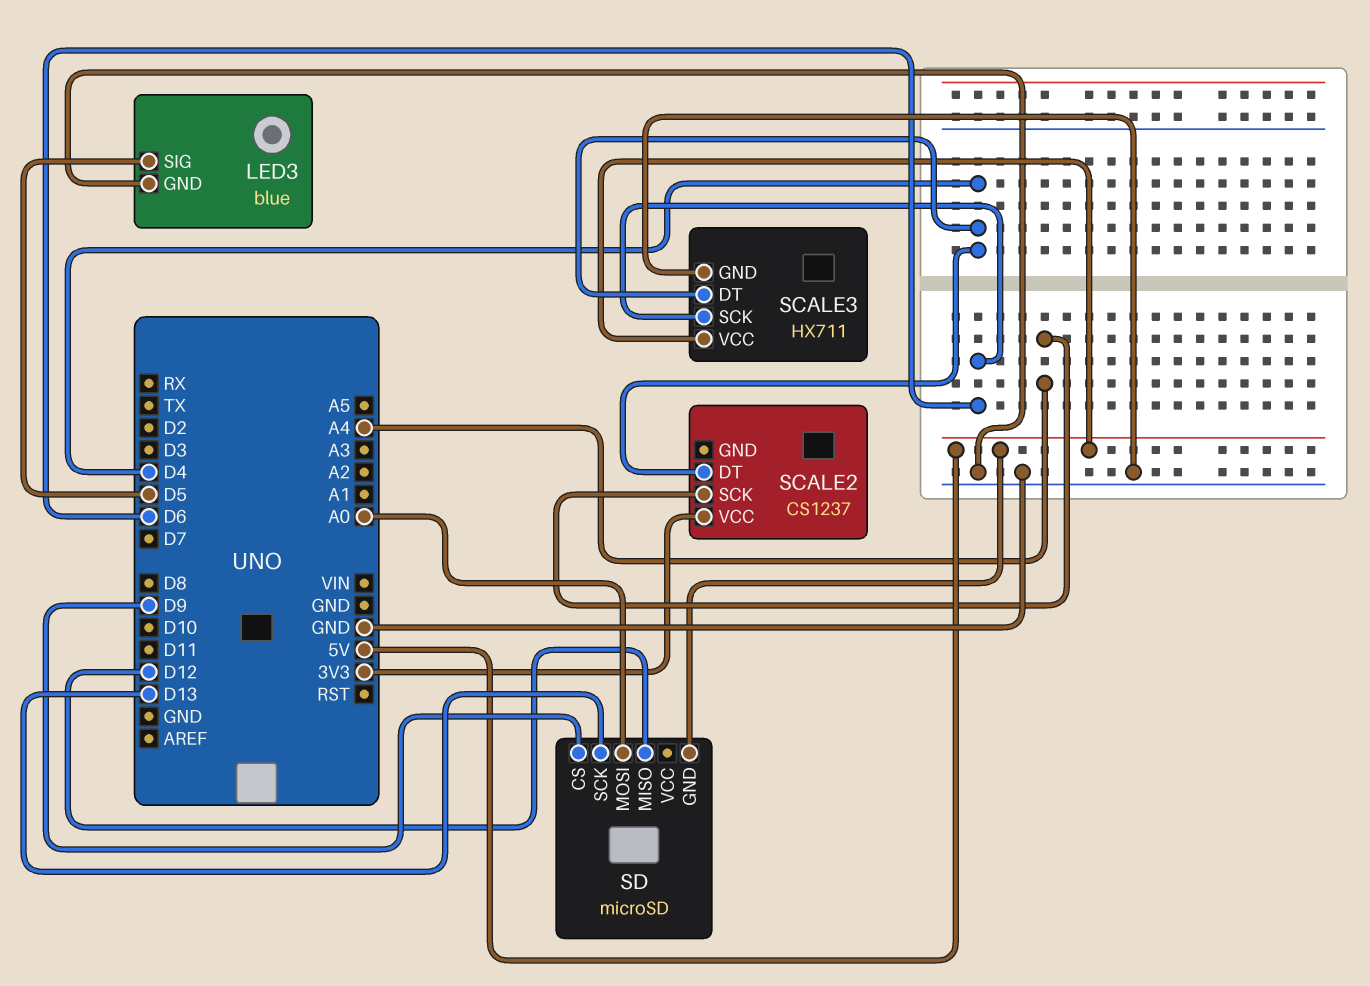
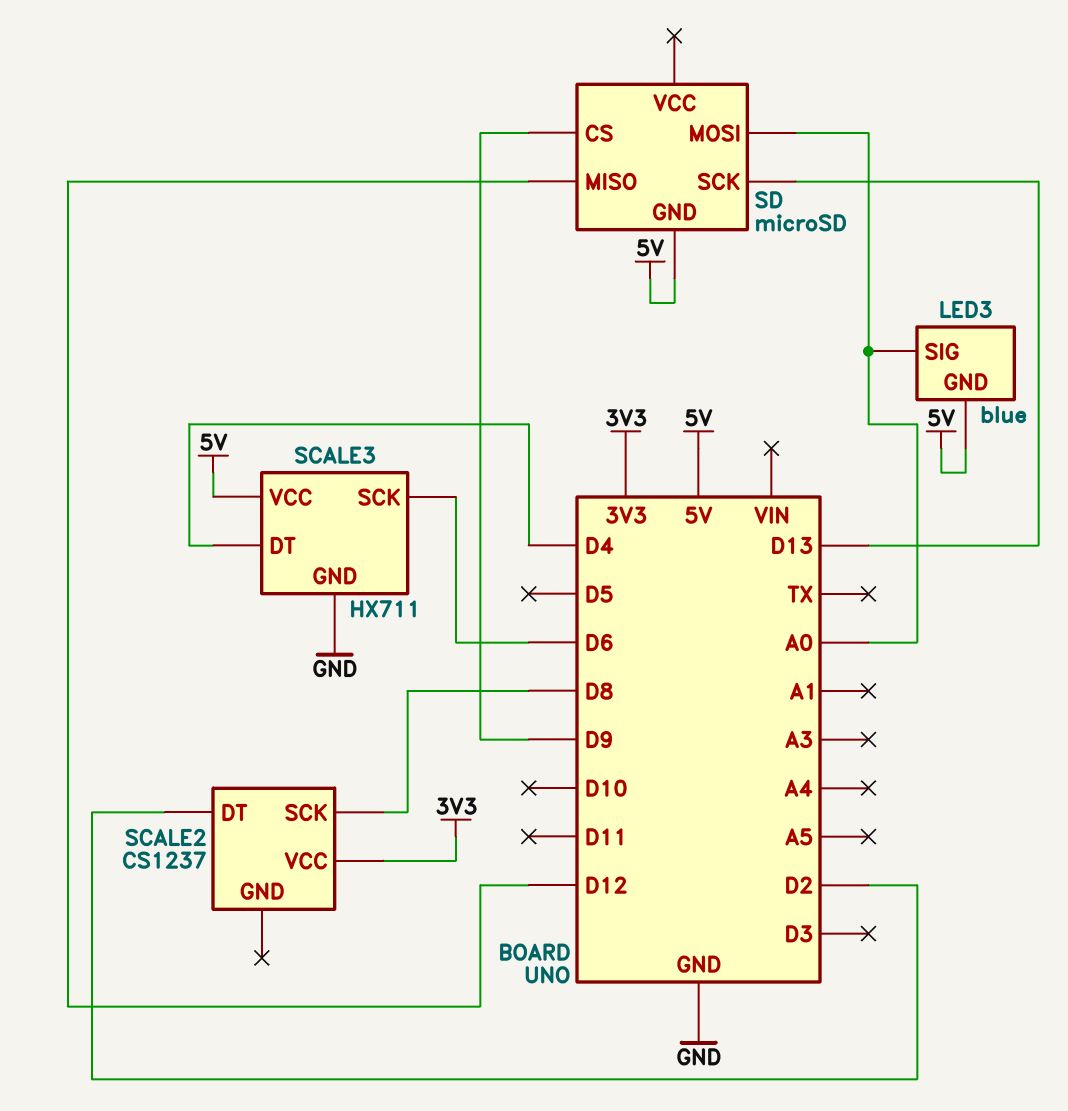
LED3 pin GND: GND -> 5V
LED3 pin SIG: D5 -> A0
SCALE2 pin DT: D4 -> D2
SCALE2 pin SCK: A4 -> D8

